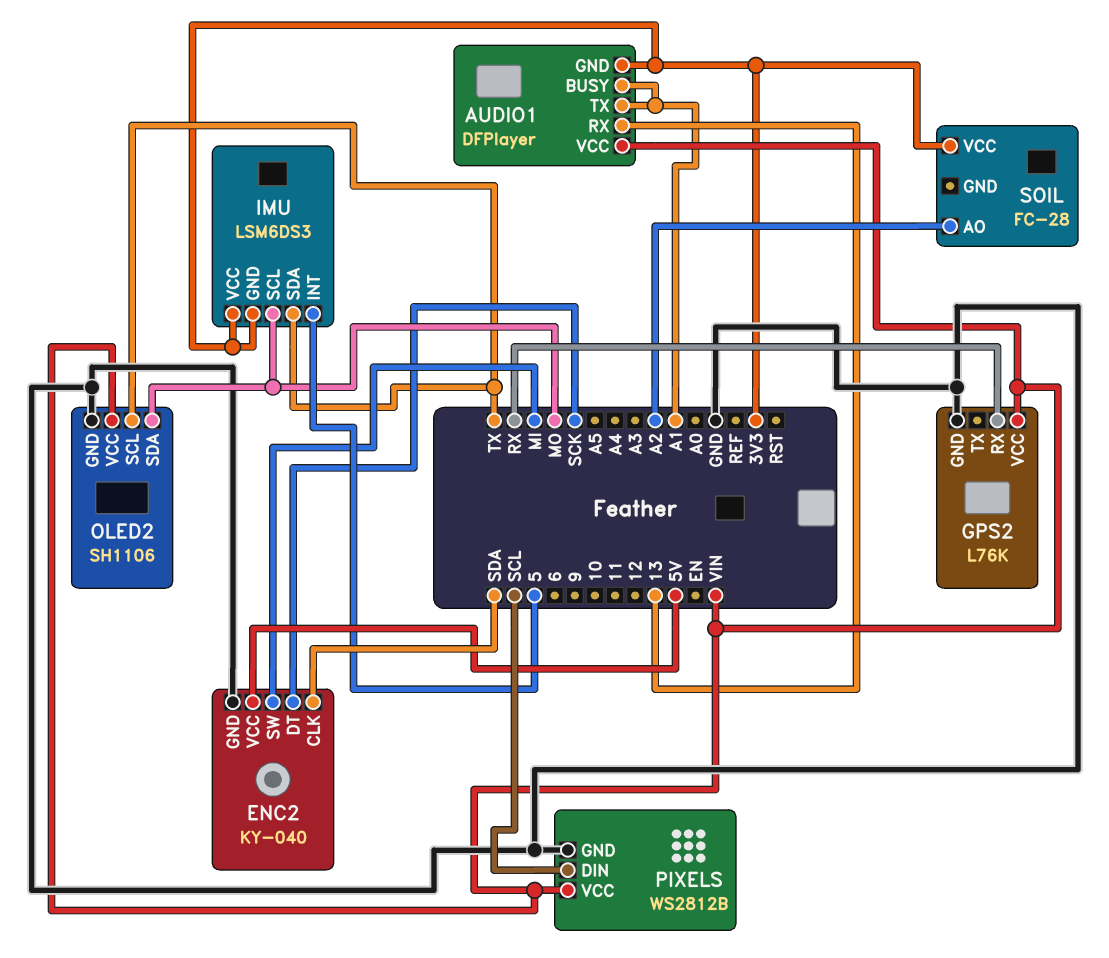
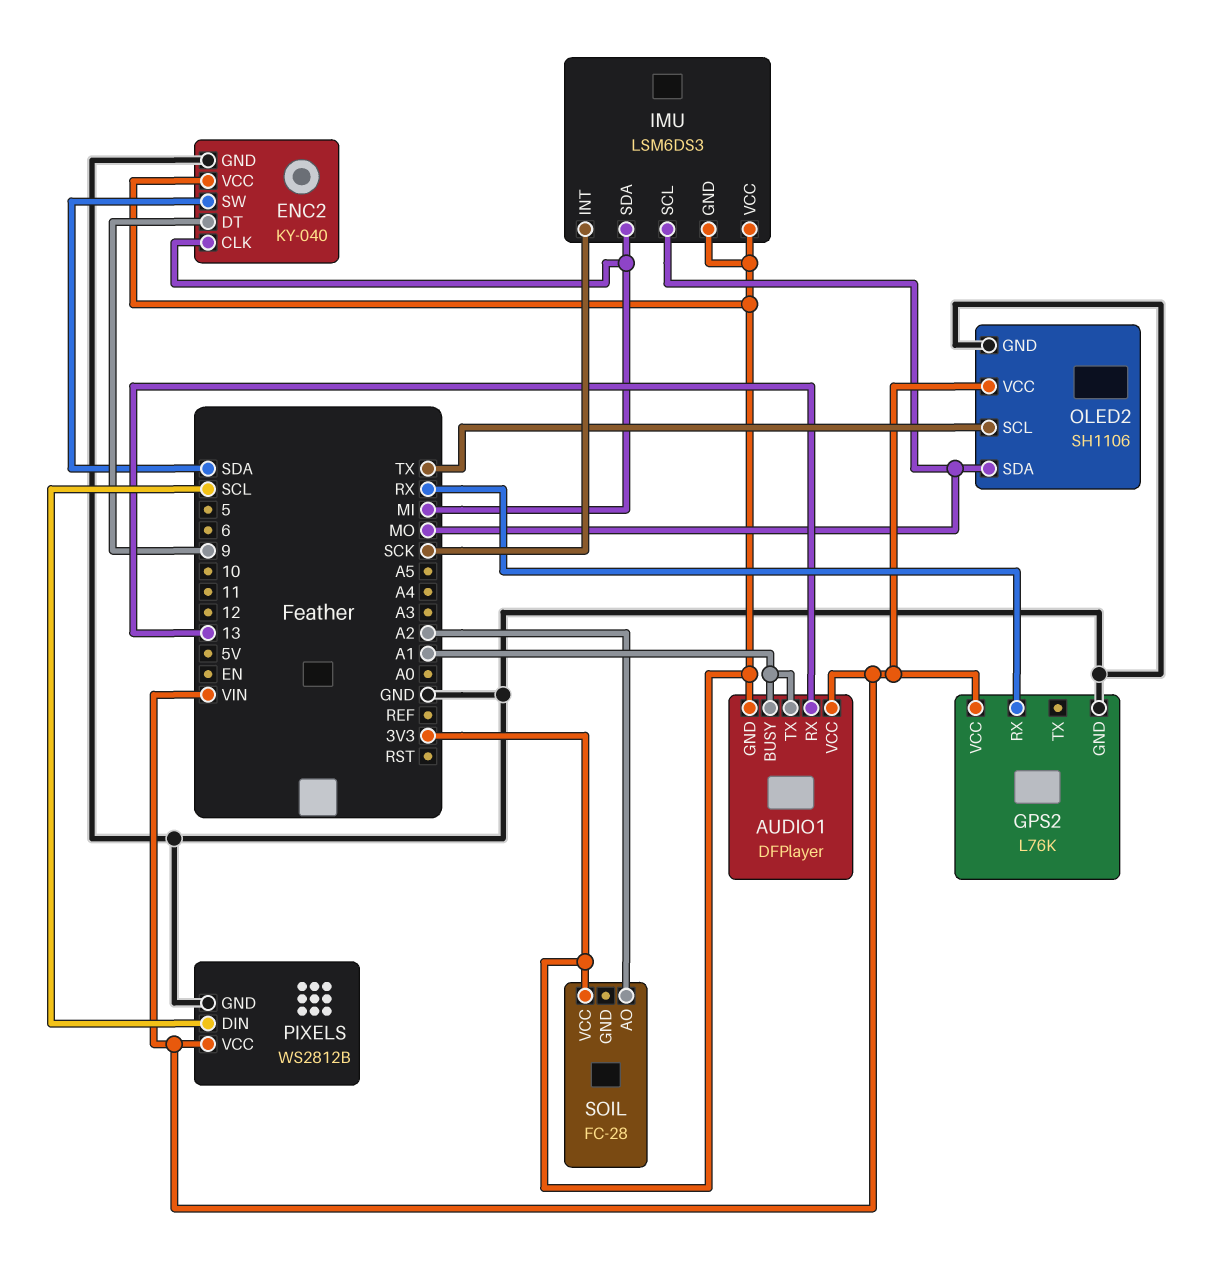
ENC2 pin CLK: SDA -> MI
ENC2 pin DT: SCK -> 9
ENC2 pin SW: MI -> SDA
ENC2 pin VCC: 5V -> 3V3
IMU pin INT: 5 -> SCK
IMU pin SDA: TX -> MI

